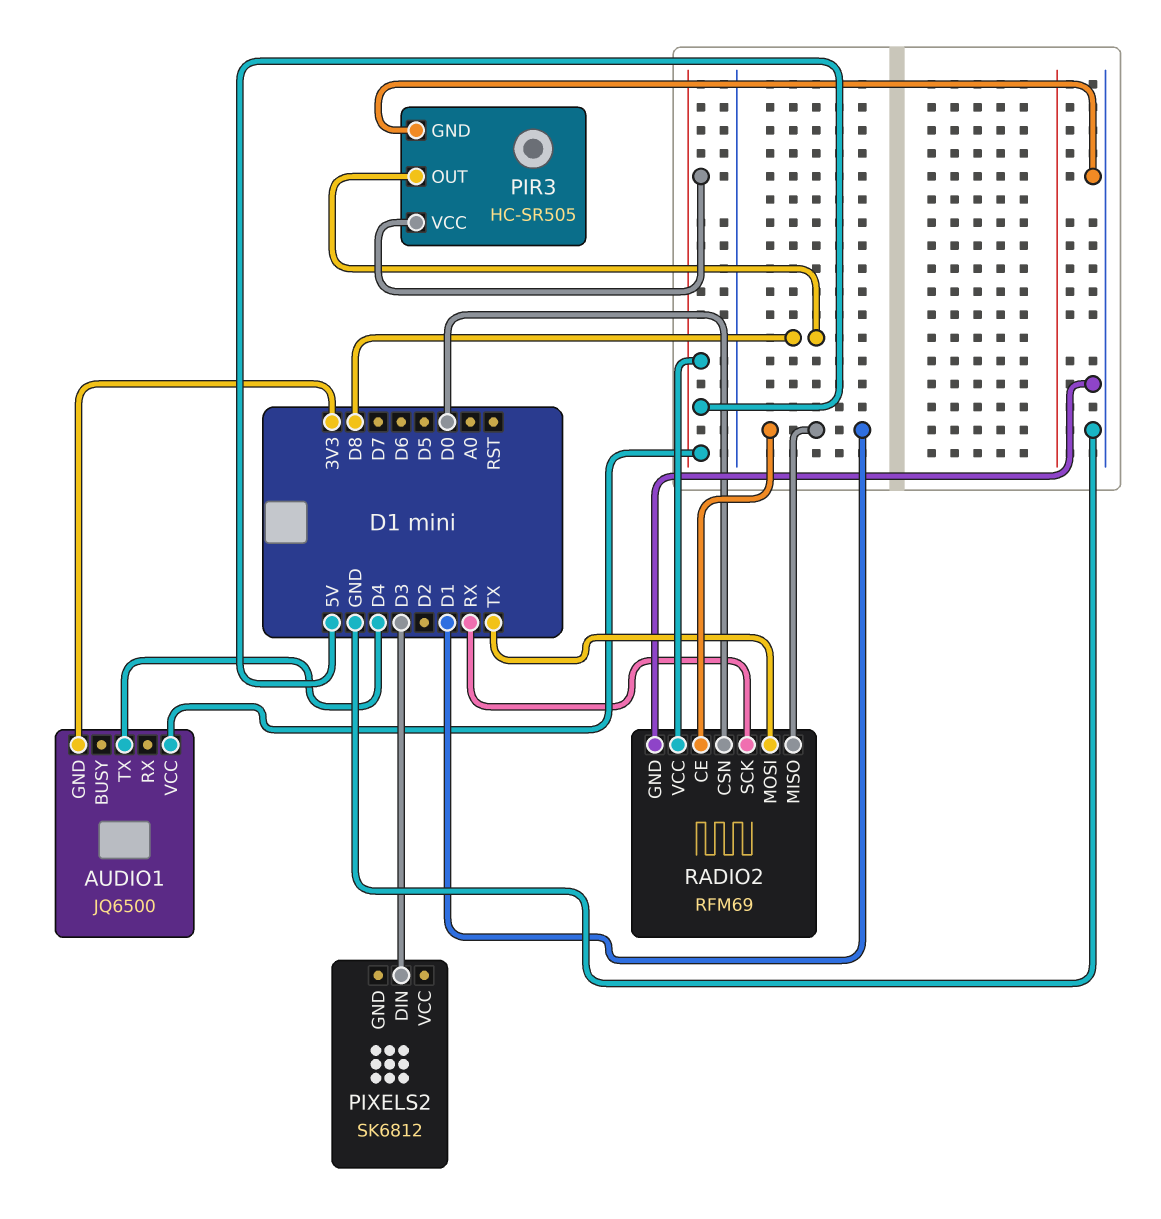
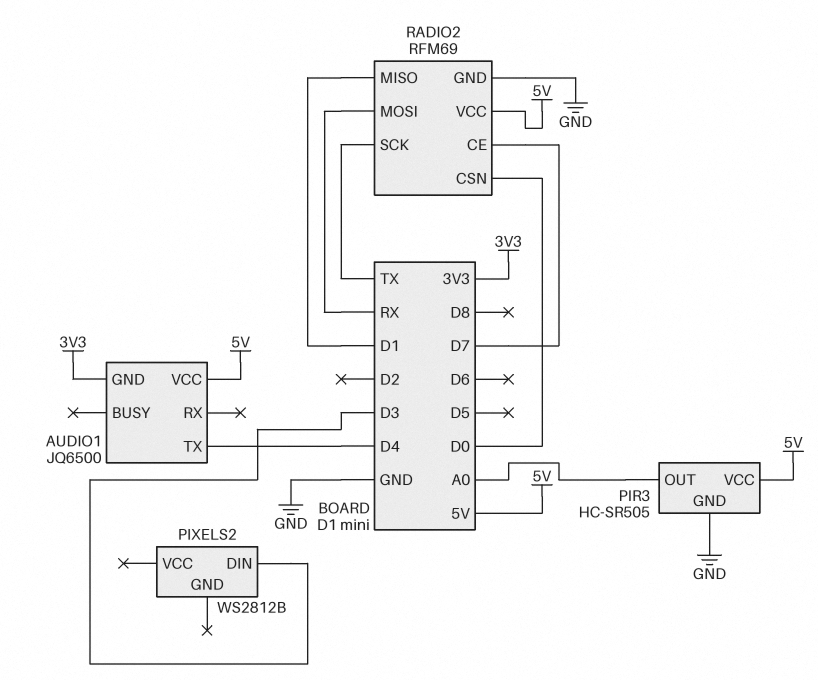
PIR3 pin OUT: D8 -> A0
PIXELS2: SK6812 -> WS2812B
RADIO2 pin CE: D1 -> D7
RADIO2 pin MOSI: TX -> RX
RADIO2 pin SCK: RX -> TX

